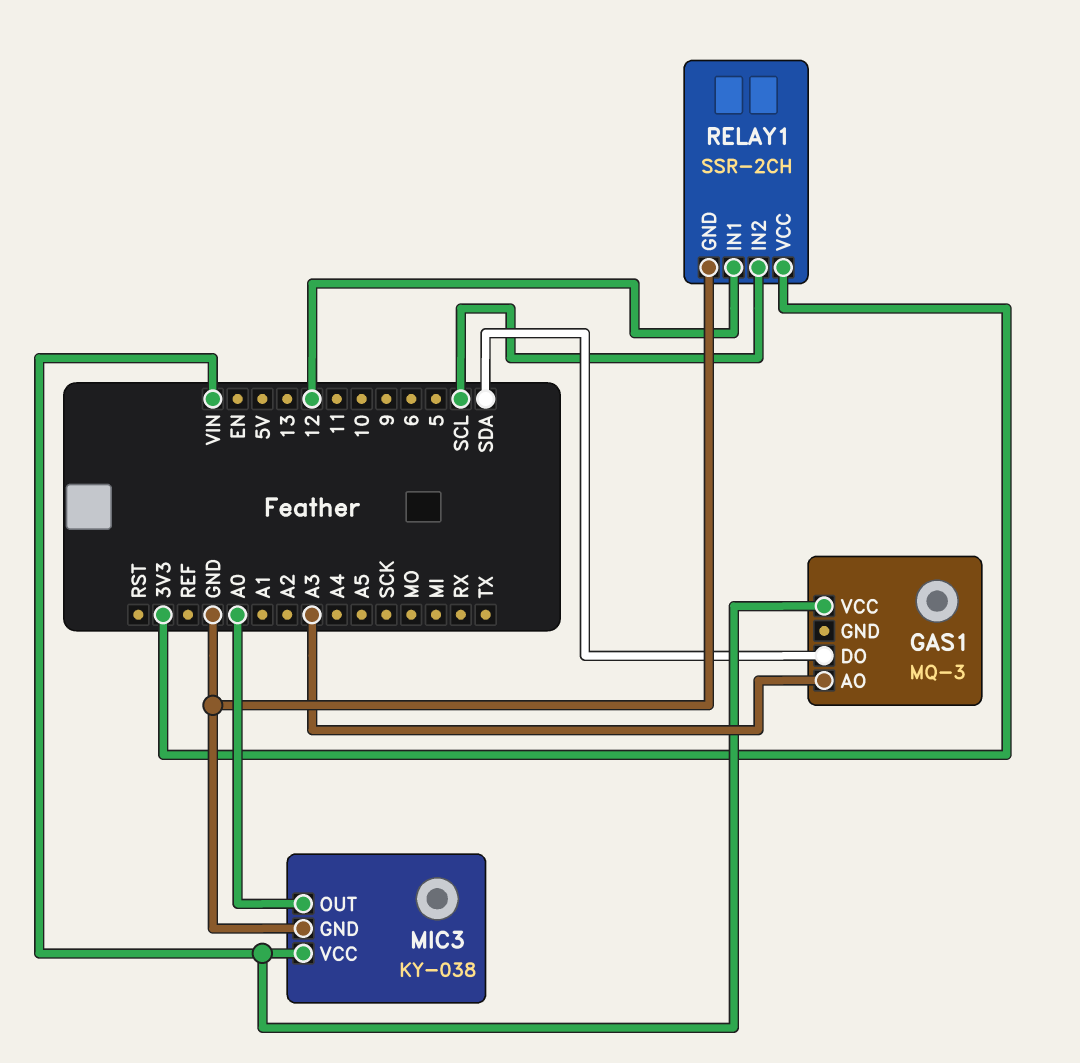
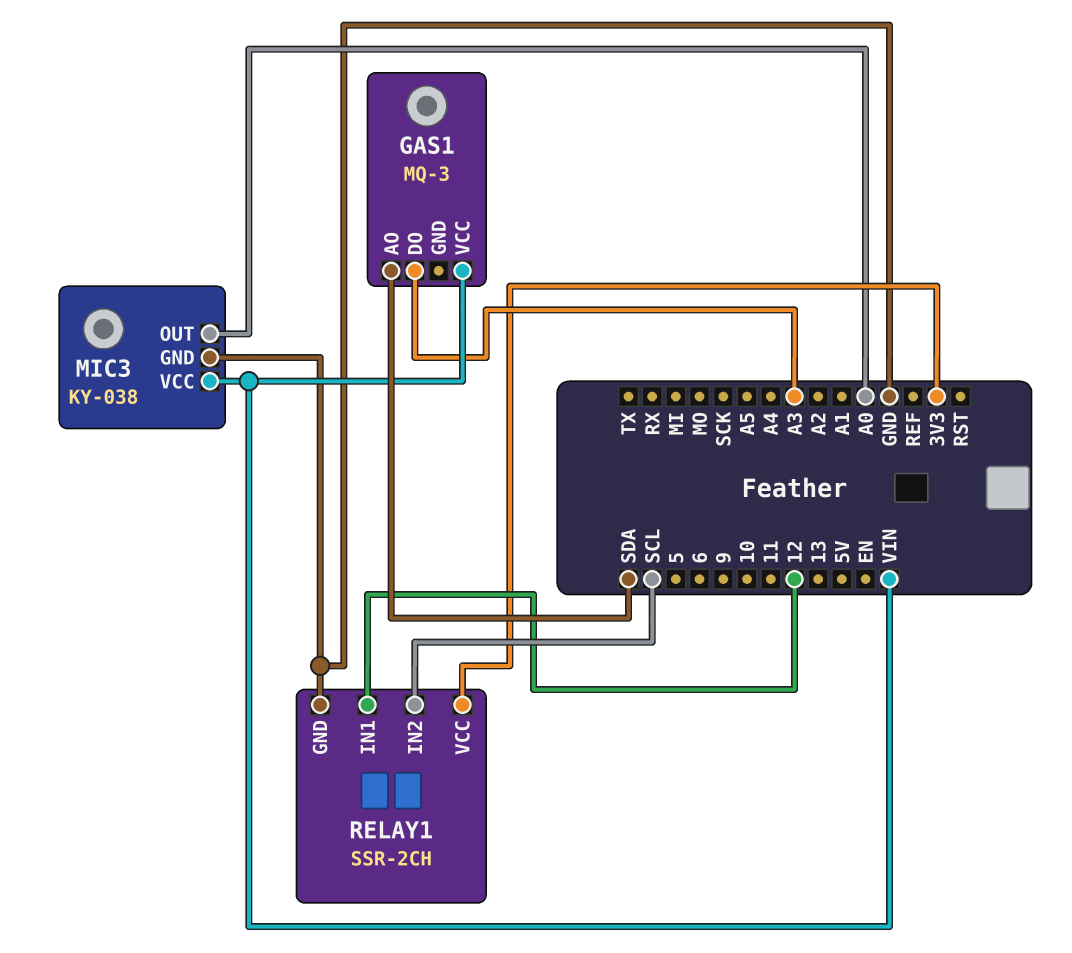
GAS1 pin AO: A3 -> SDA
GAS1 pin DO: SDA -> A3

